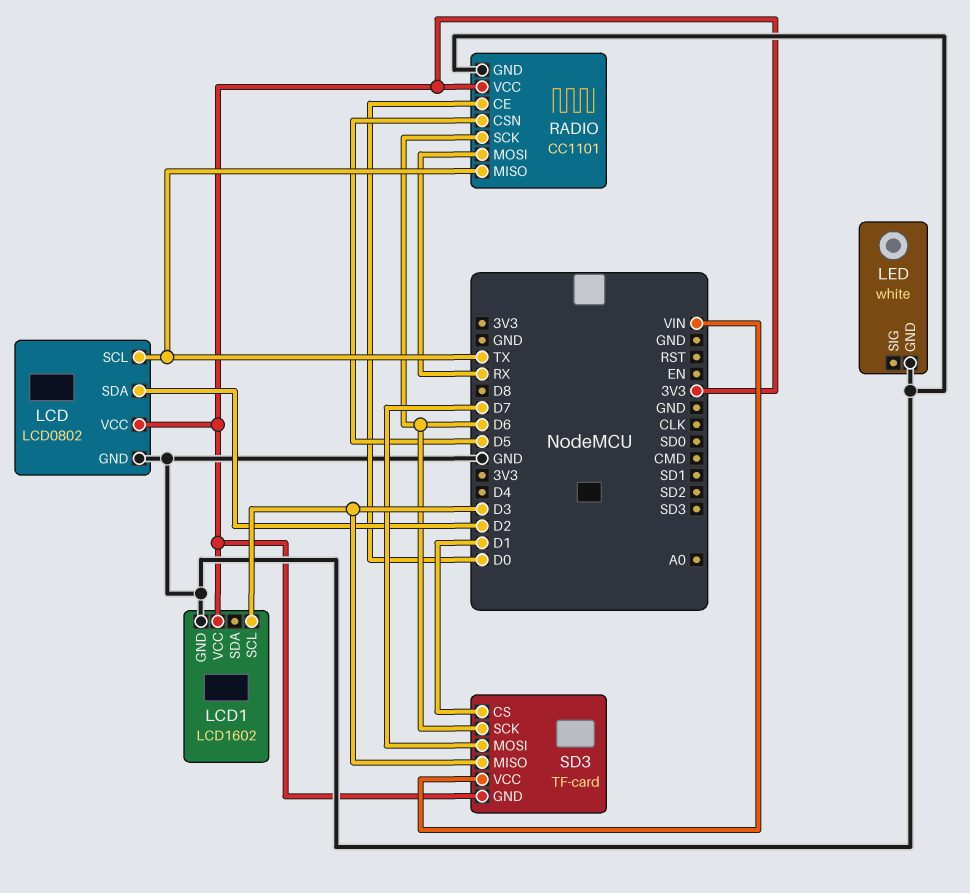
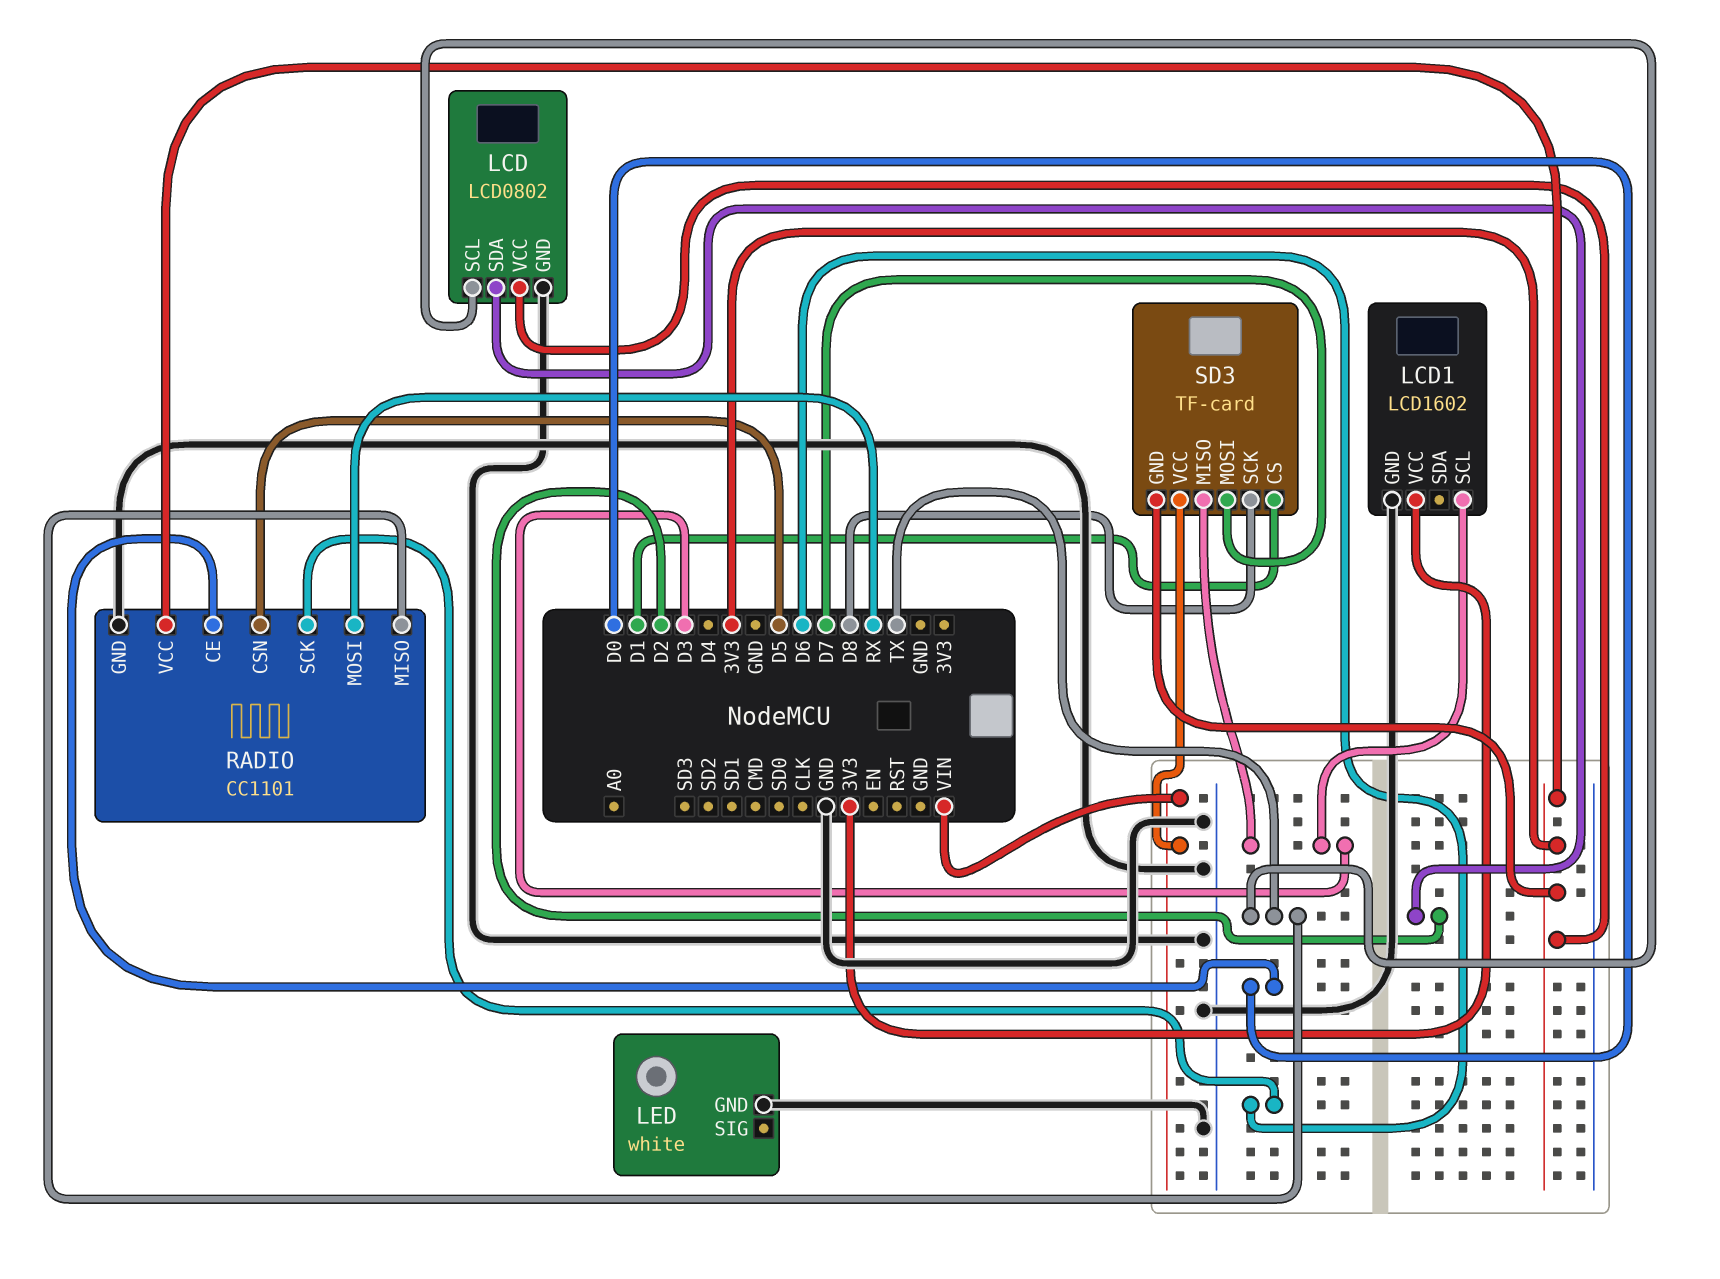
SD3 pin SCK: D6 -> D8

